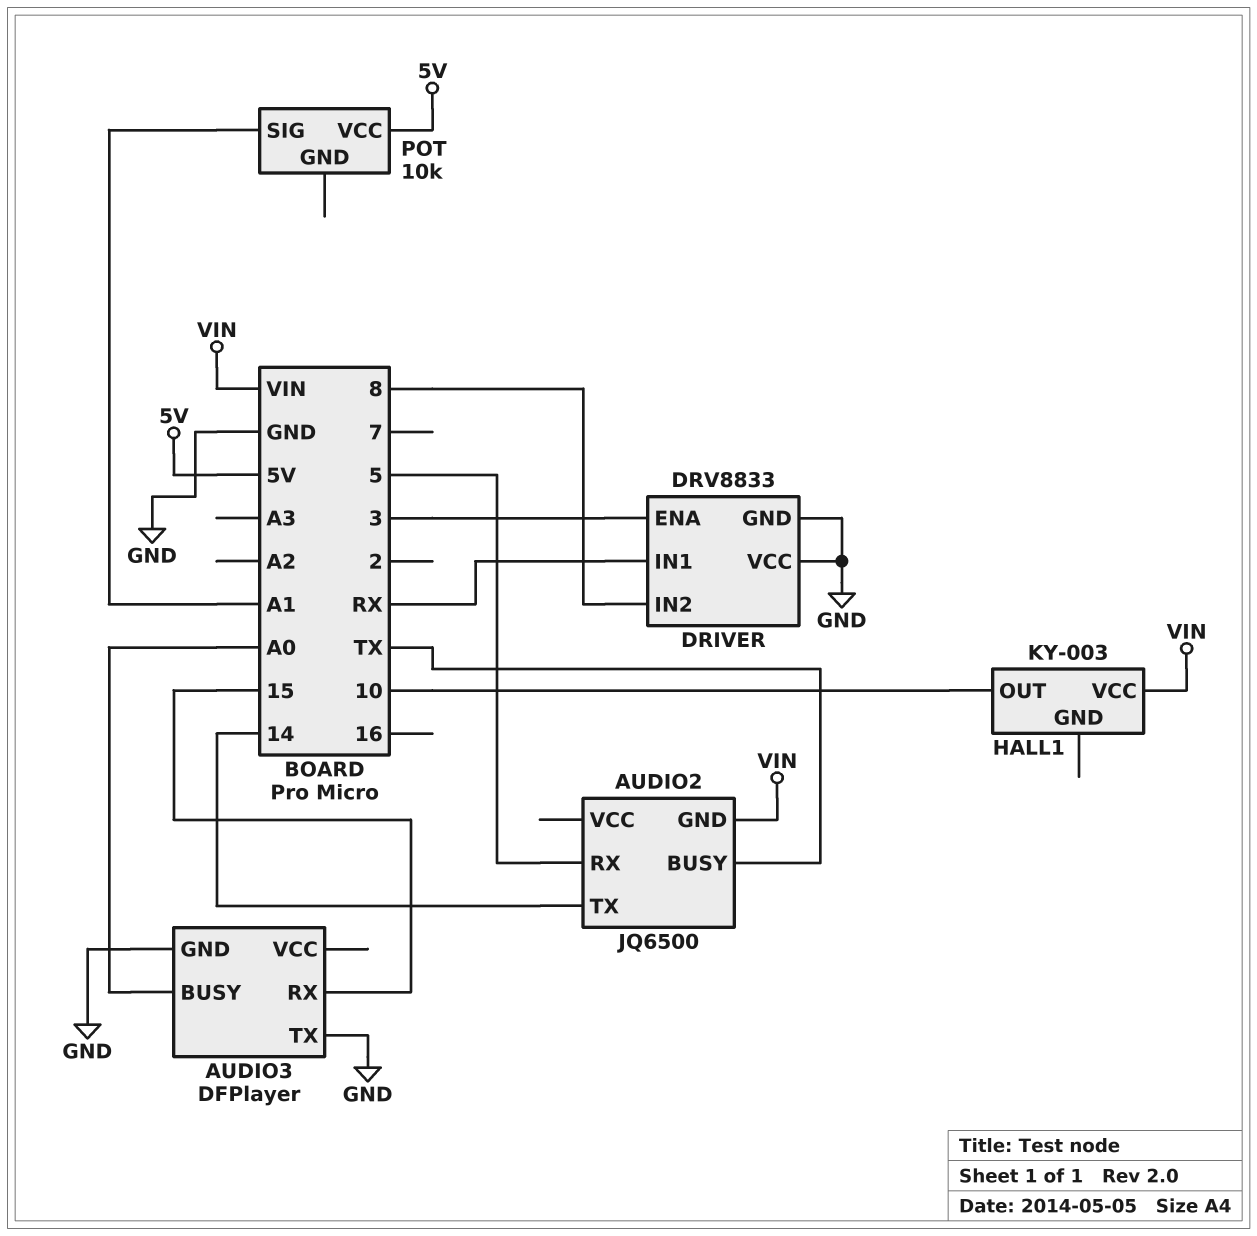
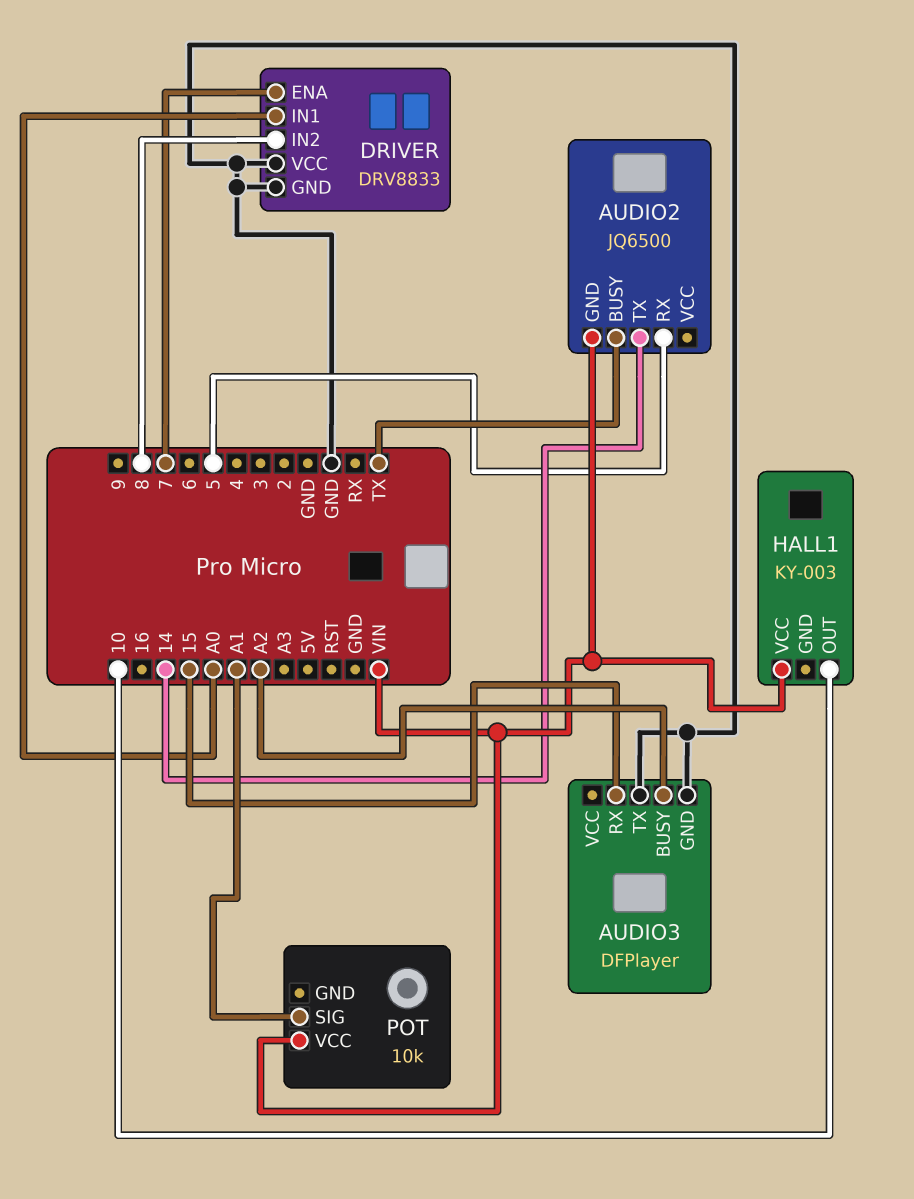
AUDIO3 pin BUSY: A0 -> A2
DRIVER pin ENA: 3 -> 7
DRIVER pin IN1: RX -> A0
POT pin VCC: 5V -> VIN

